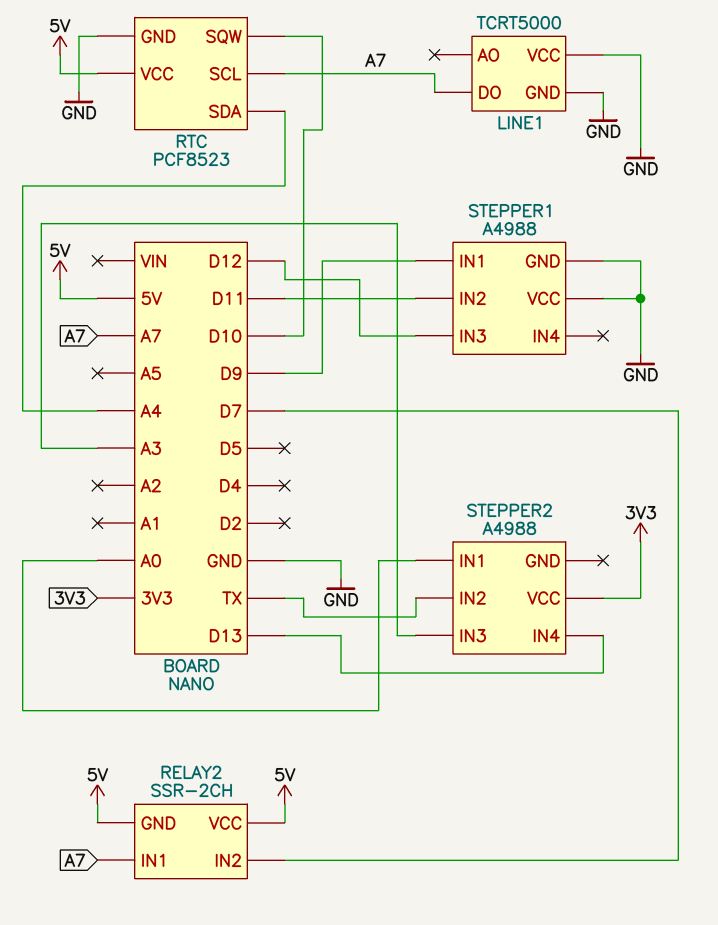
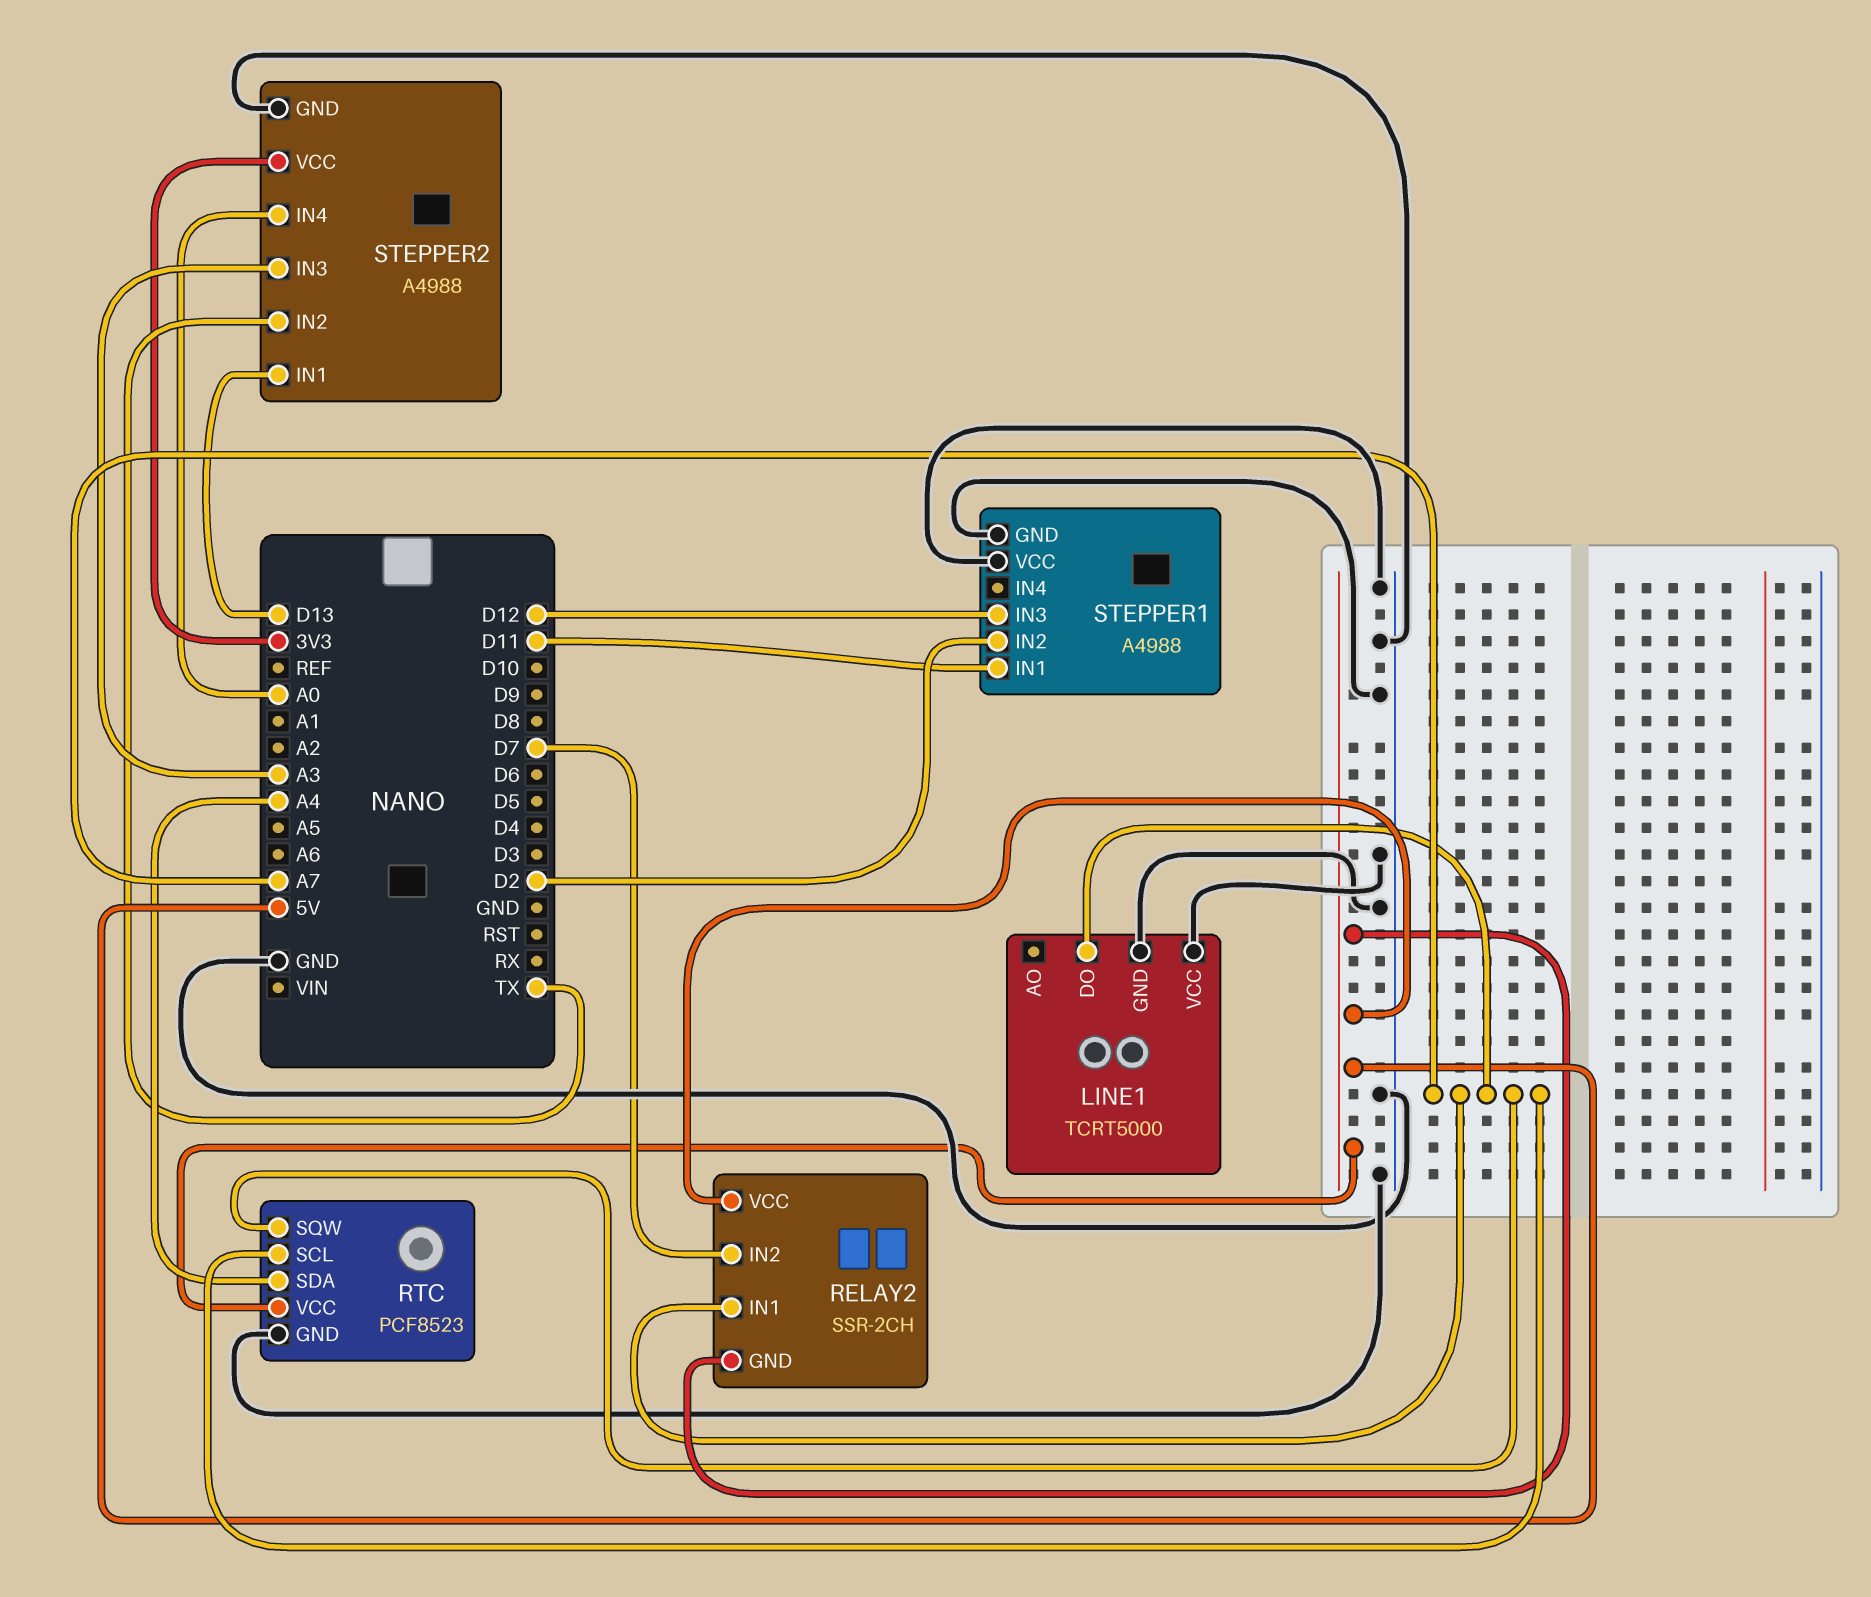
RTC pin SQW: D10 -> A7
STEPPER1 pin IN1: D9 -> D11
STEPPER1 pin IN2: D11 -> D2
STEPPER2 pin GND: none -> GND
STEPPER2 pin IN1: A0 -> D13
STEPPER2 pin IN4: D13 -> A0

